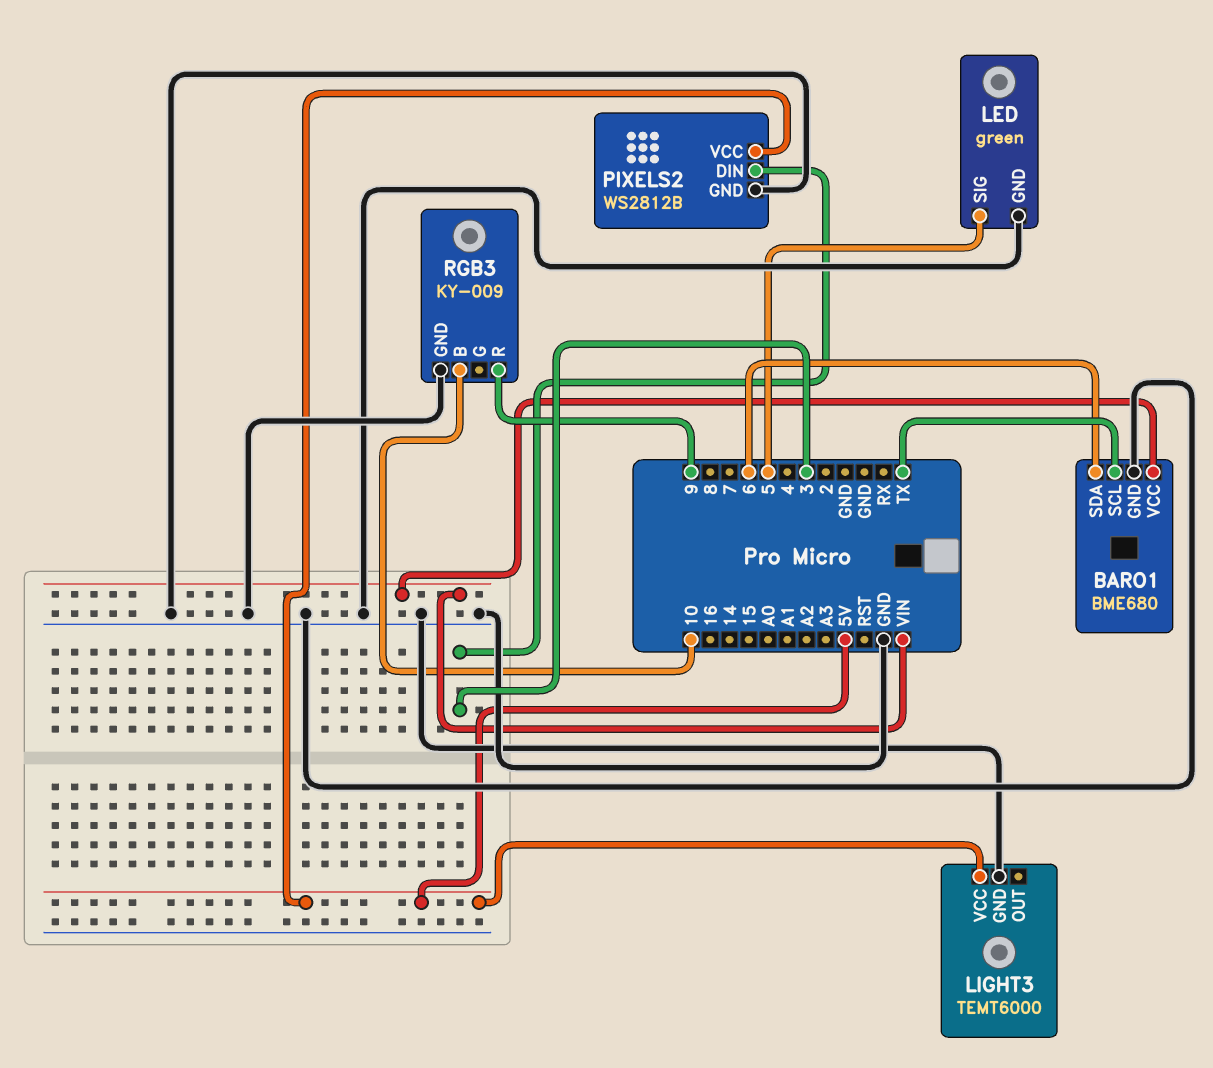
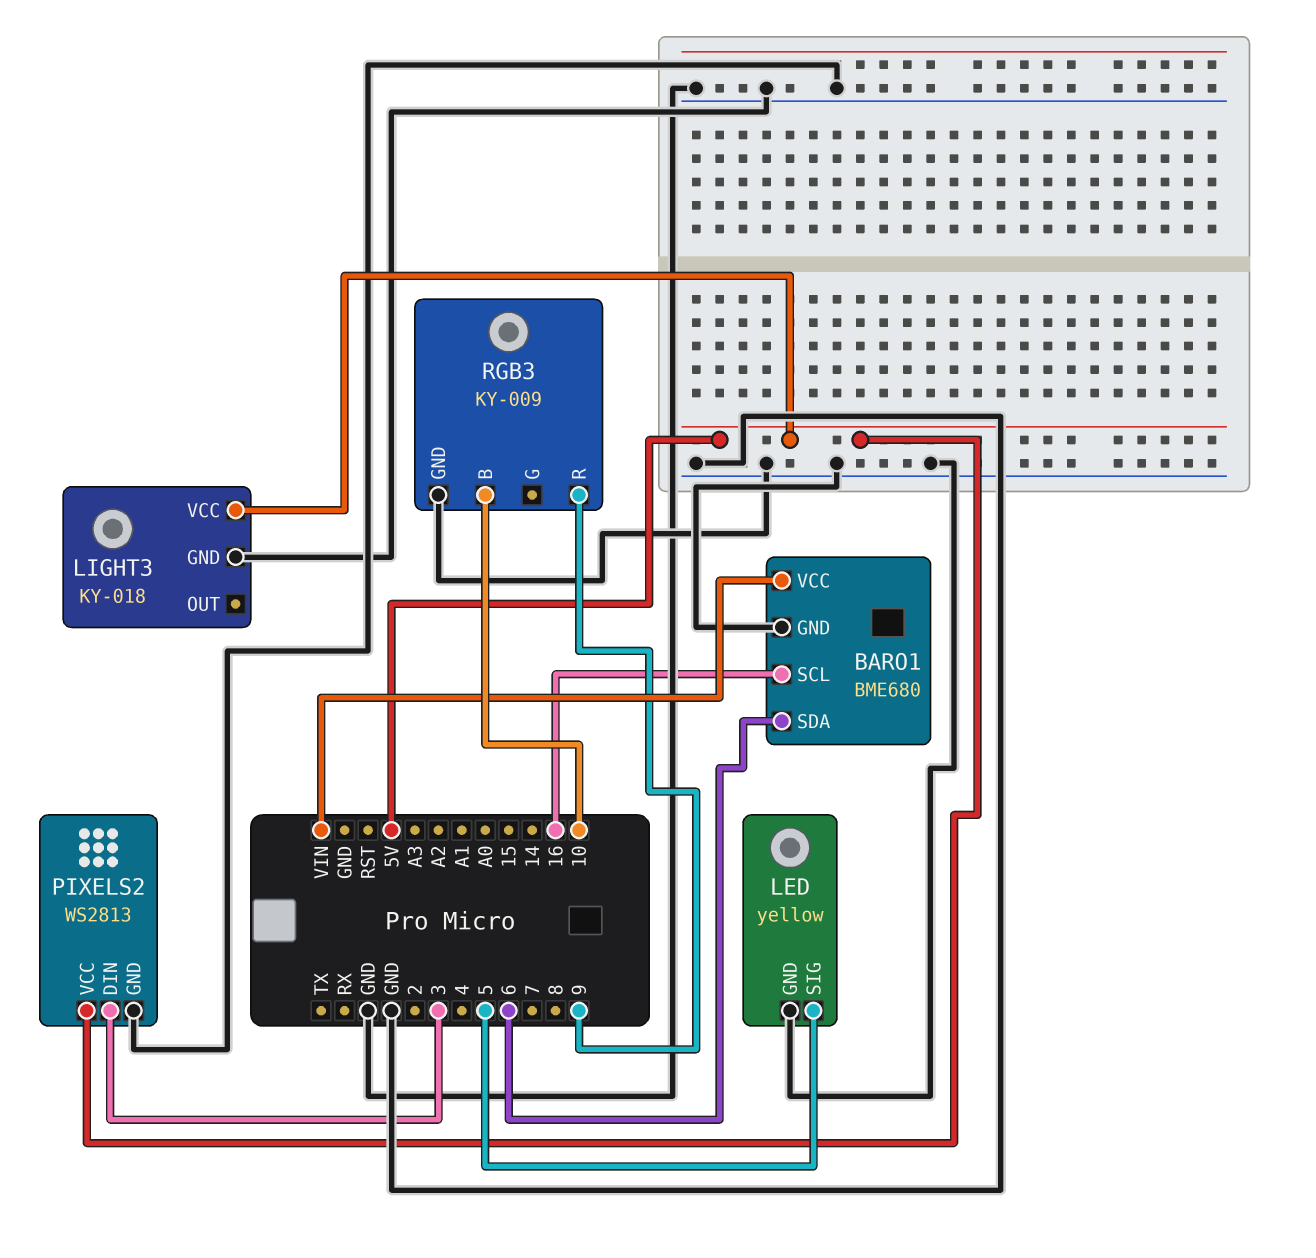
BARO1 pin SCL: TX -> 16
LED: green -> yellow
LIGHT3: TEMT6000 -> KY-018
PIXELS2: WS2812B -> WS2813

